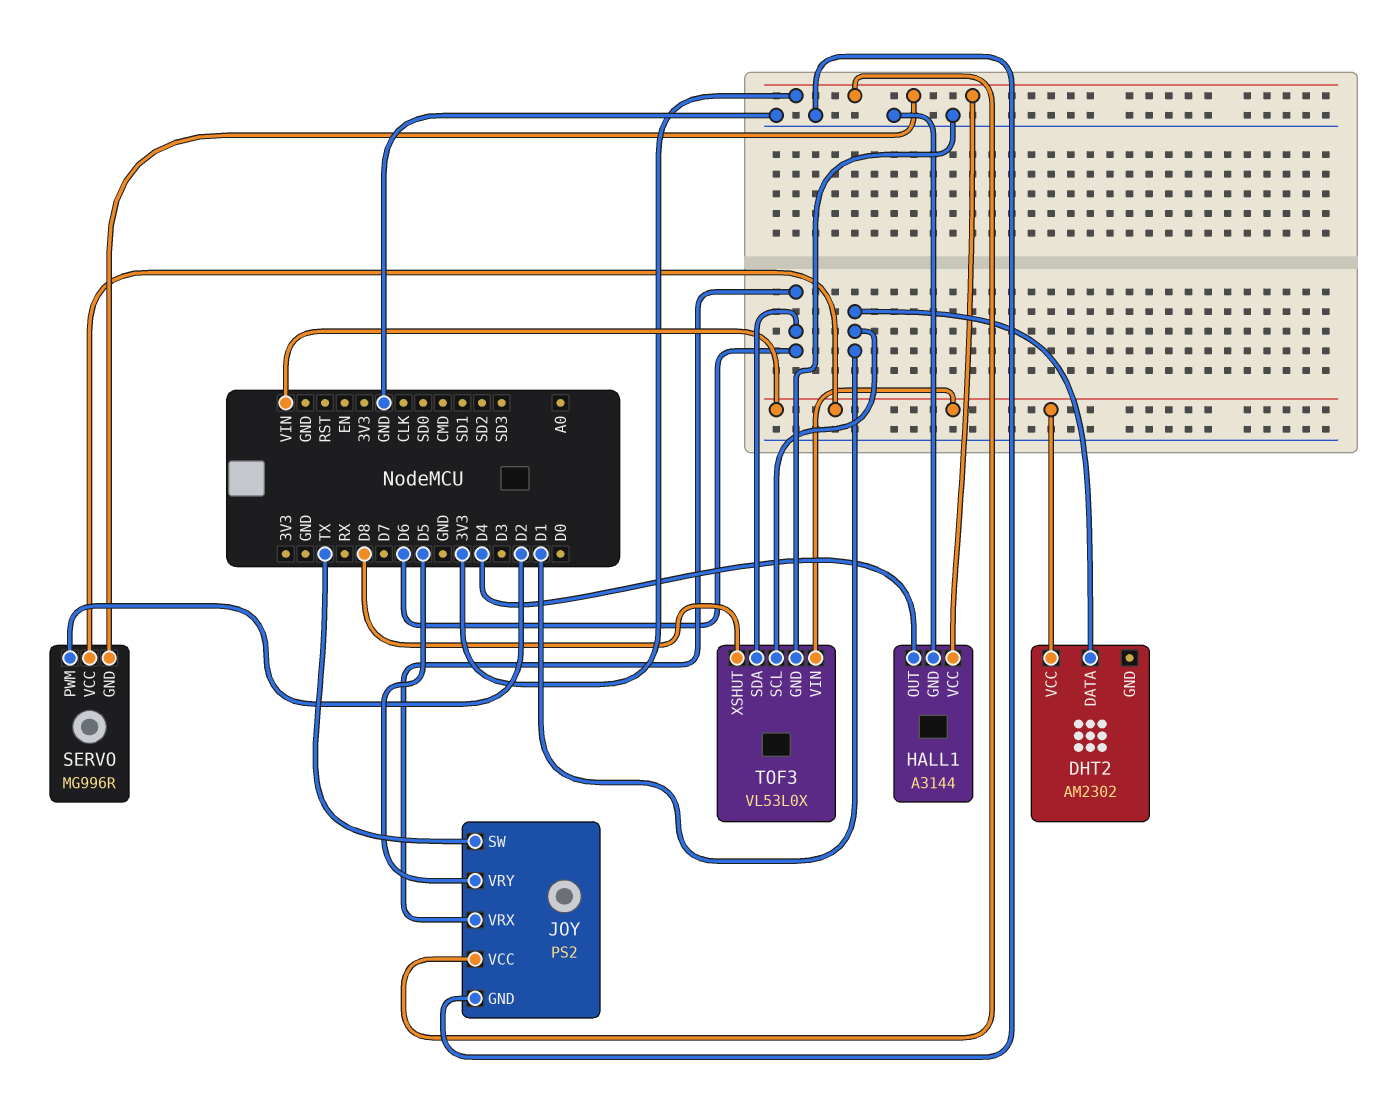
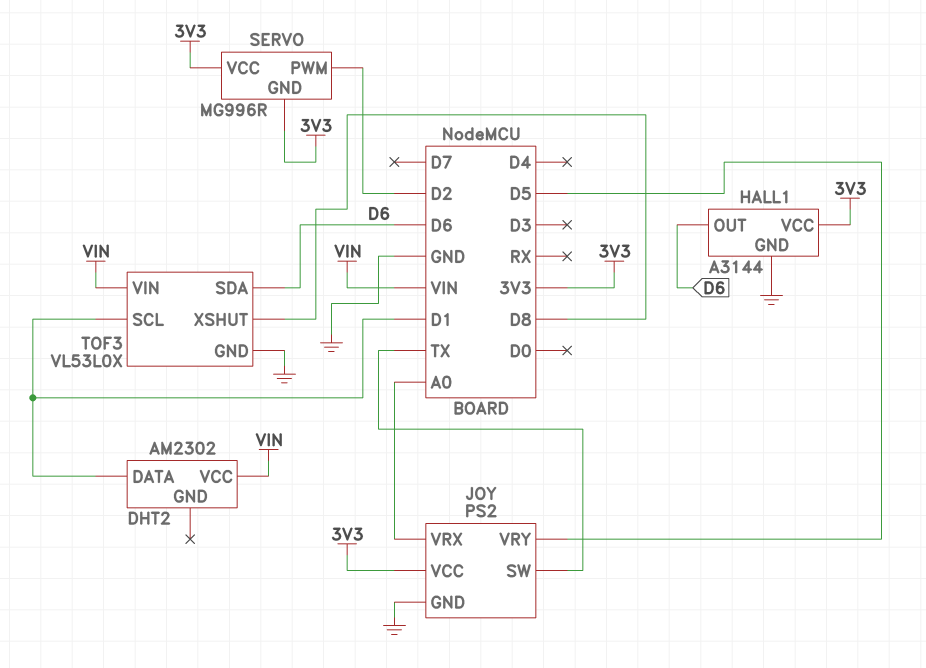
HALL1 pin OUT: D4 -> D6
JOY pin VRX: D6 -> A0
SERVO pin VCC: VIN -> 3V3

